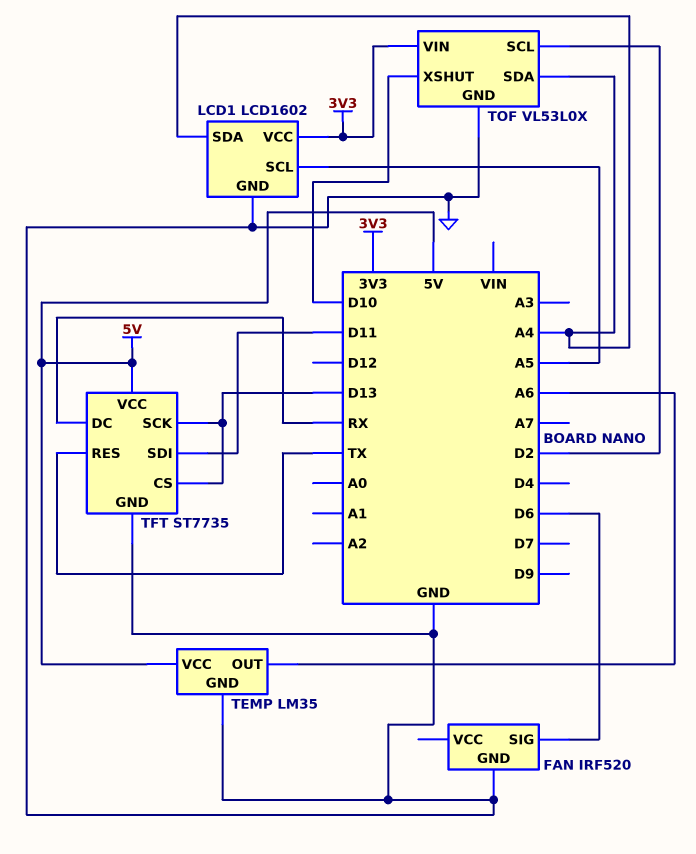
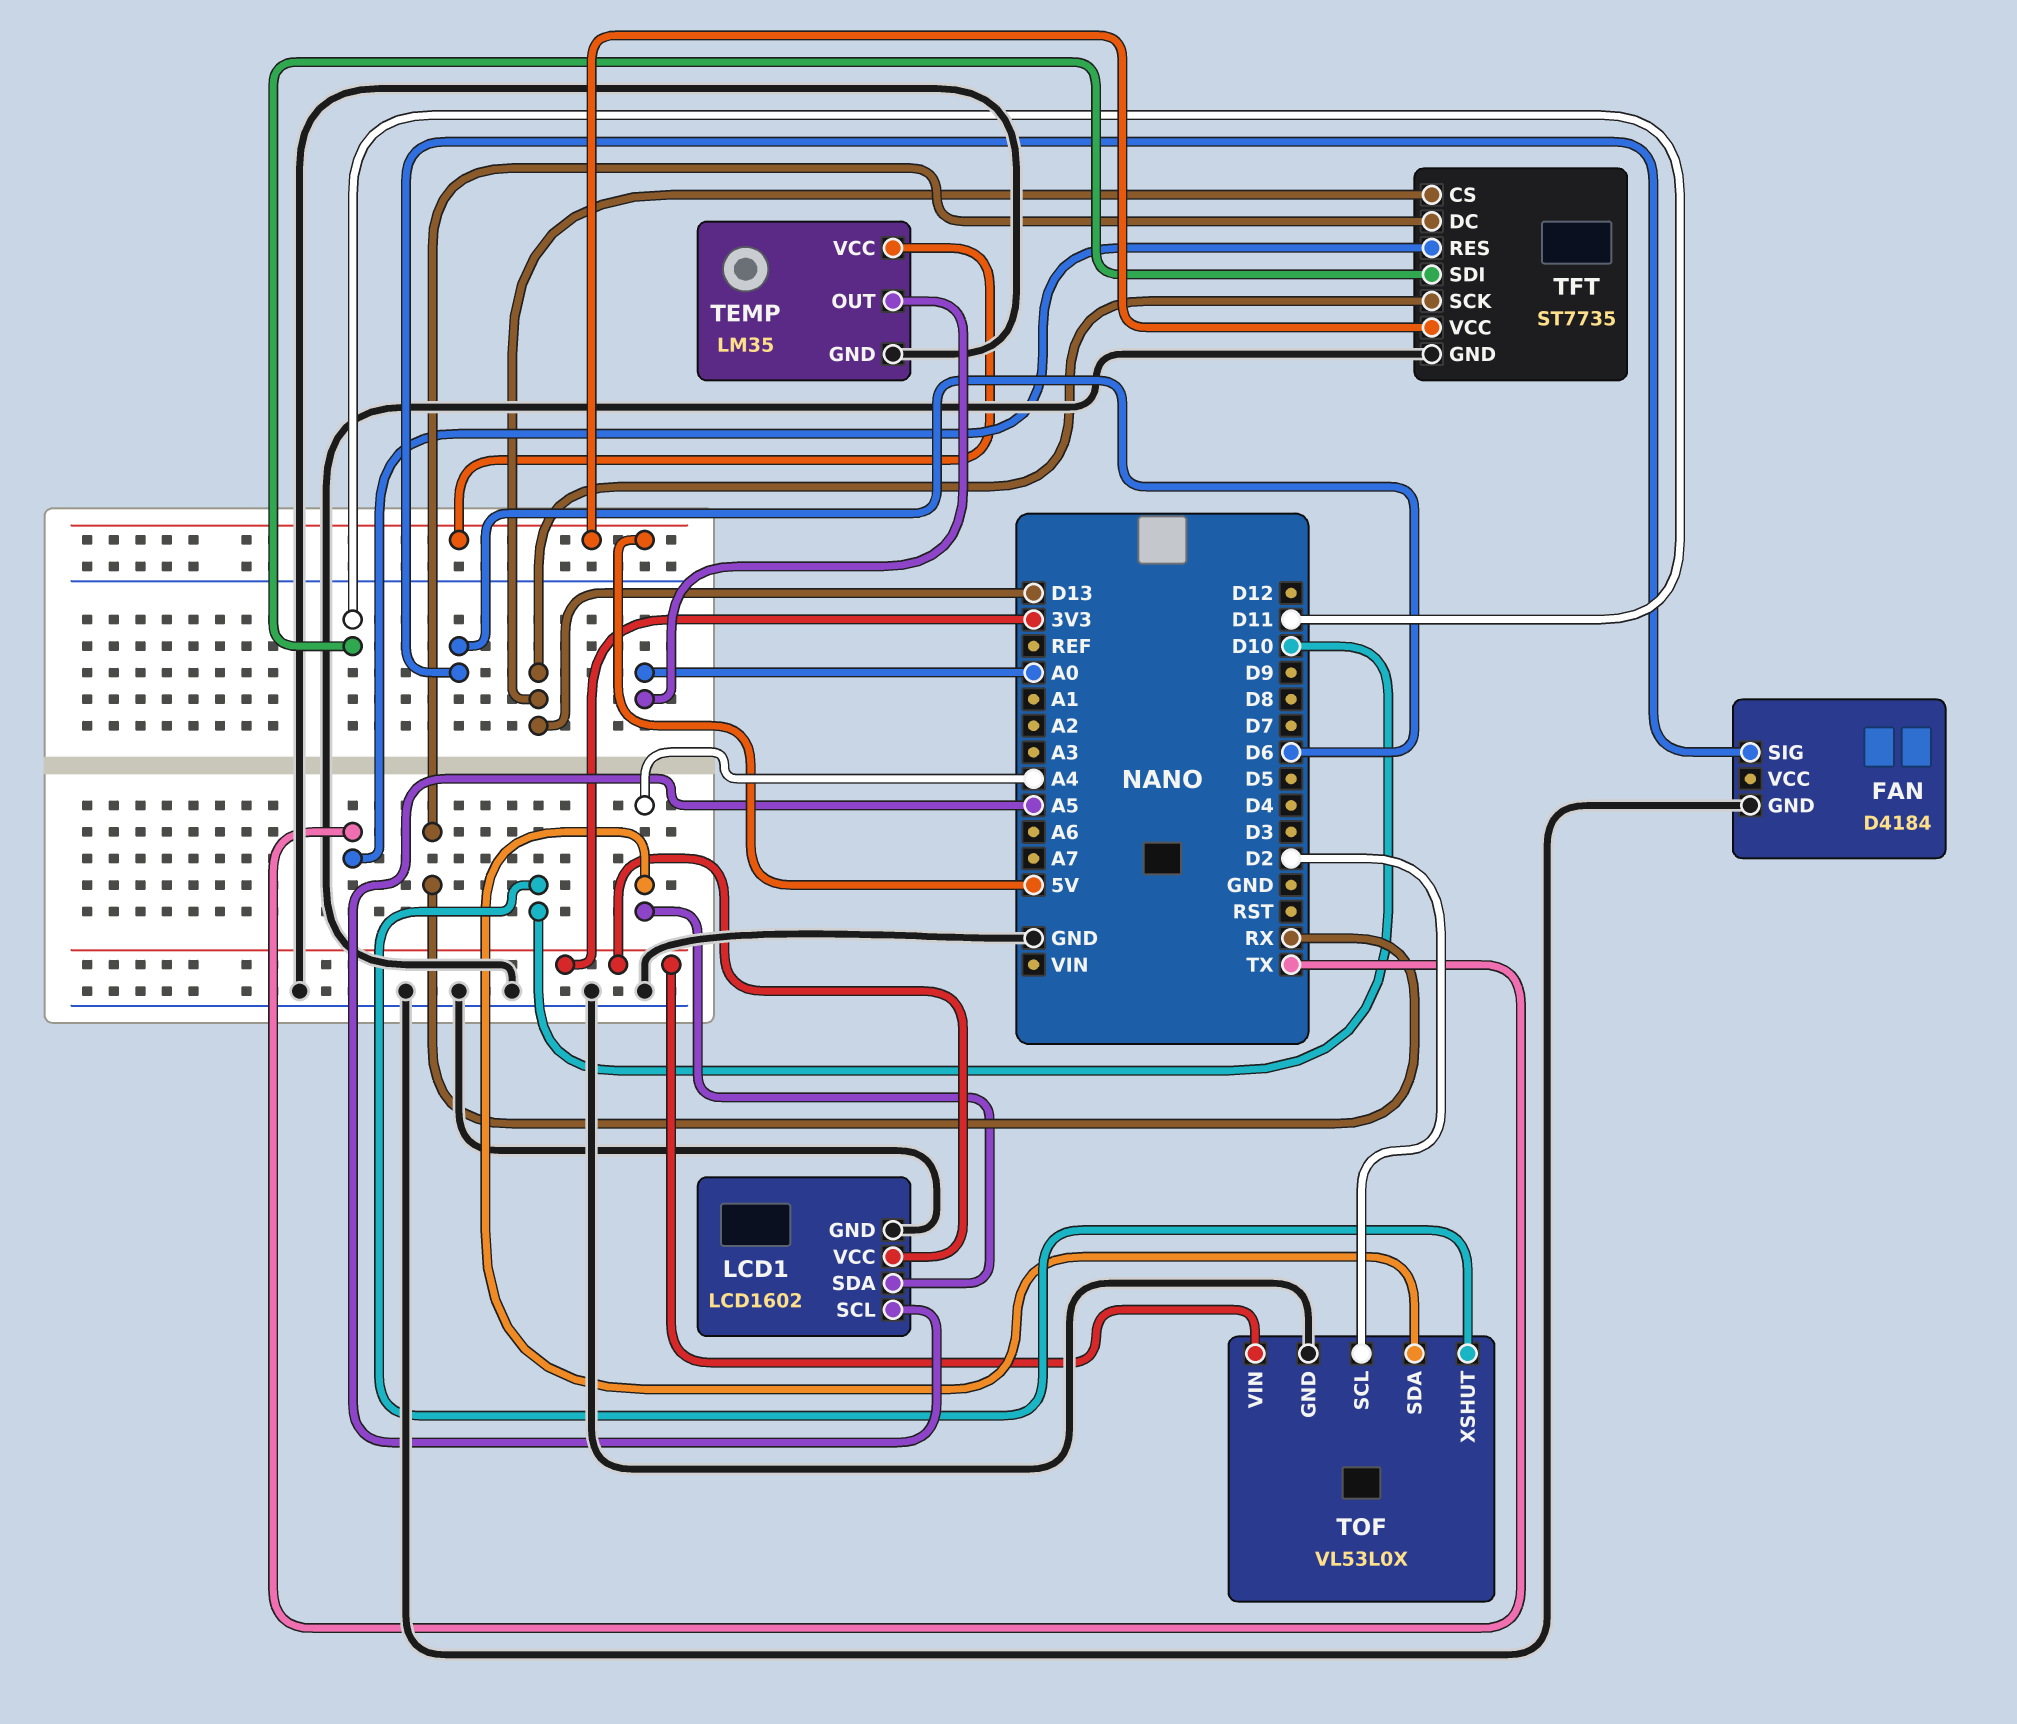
FAN: IRF520 -> D4184
TEMP pin OUT: A6 -> A0

